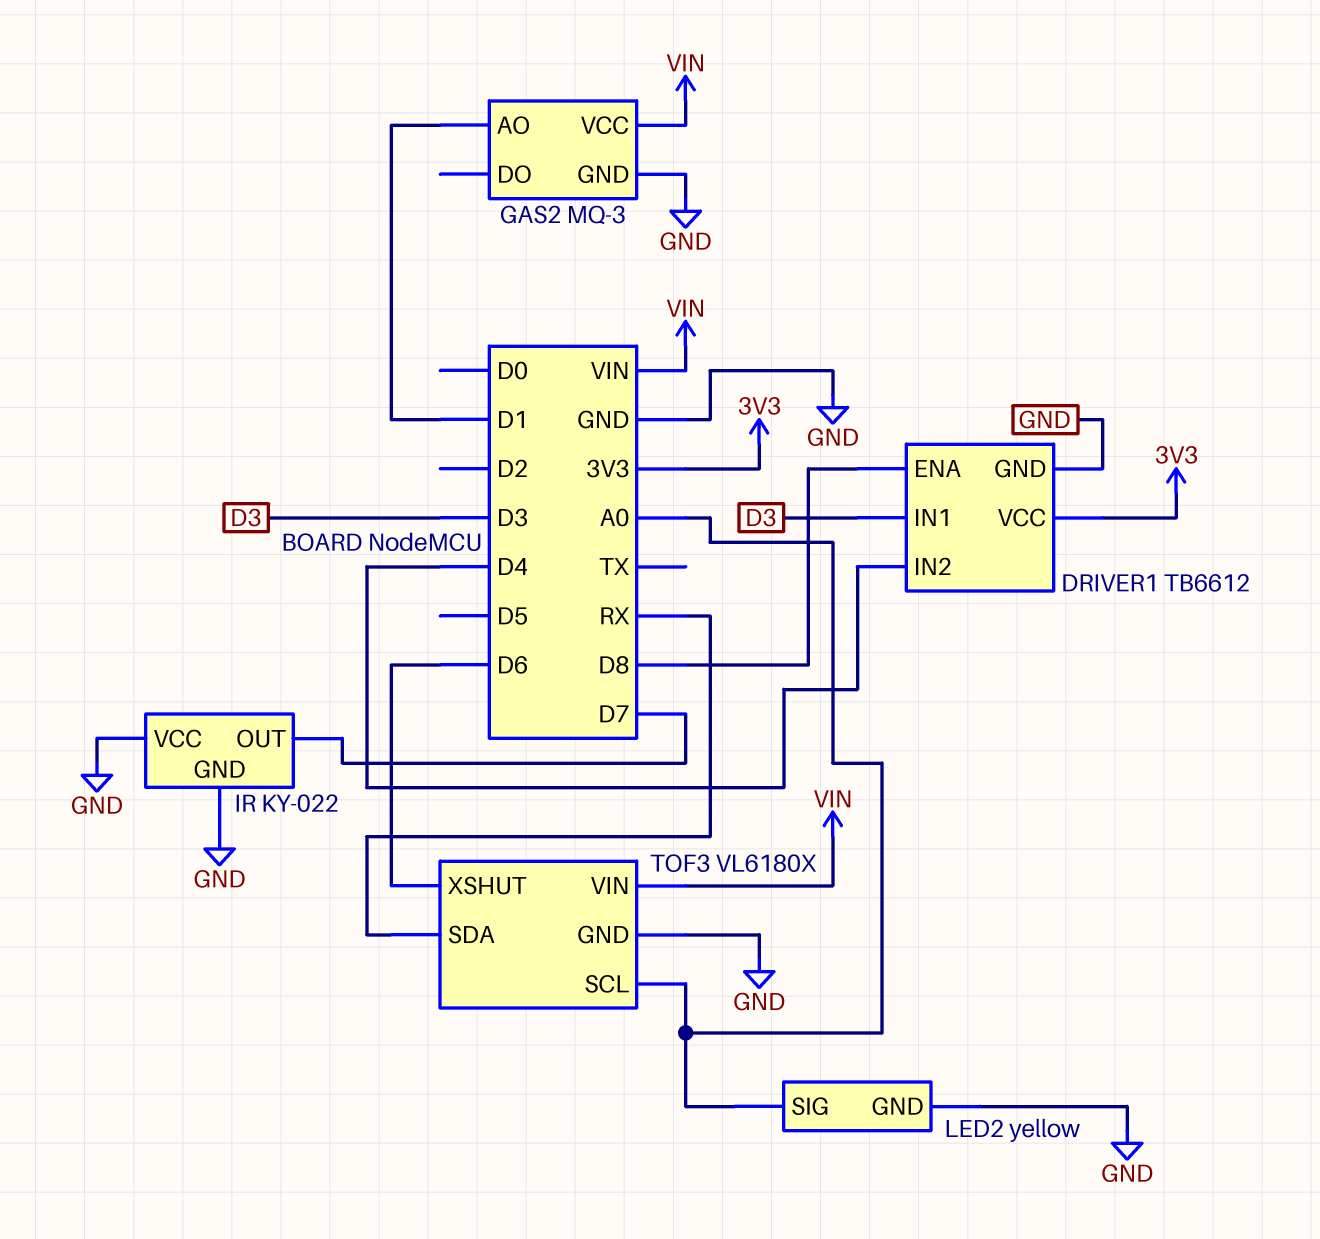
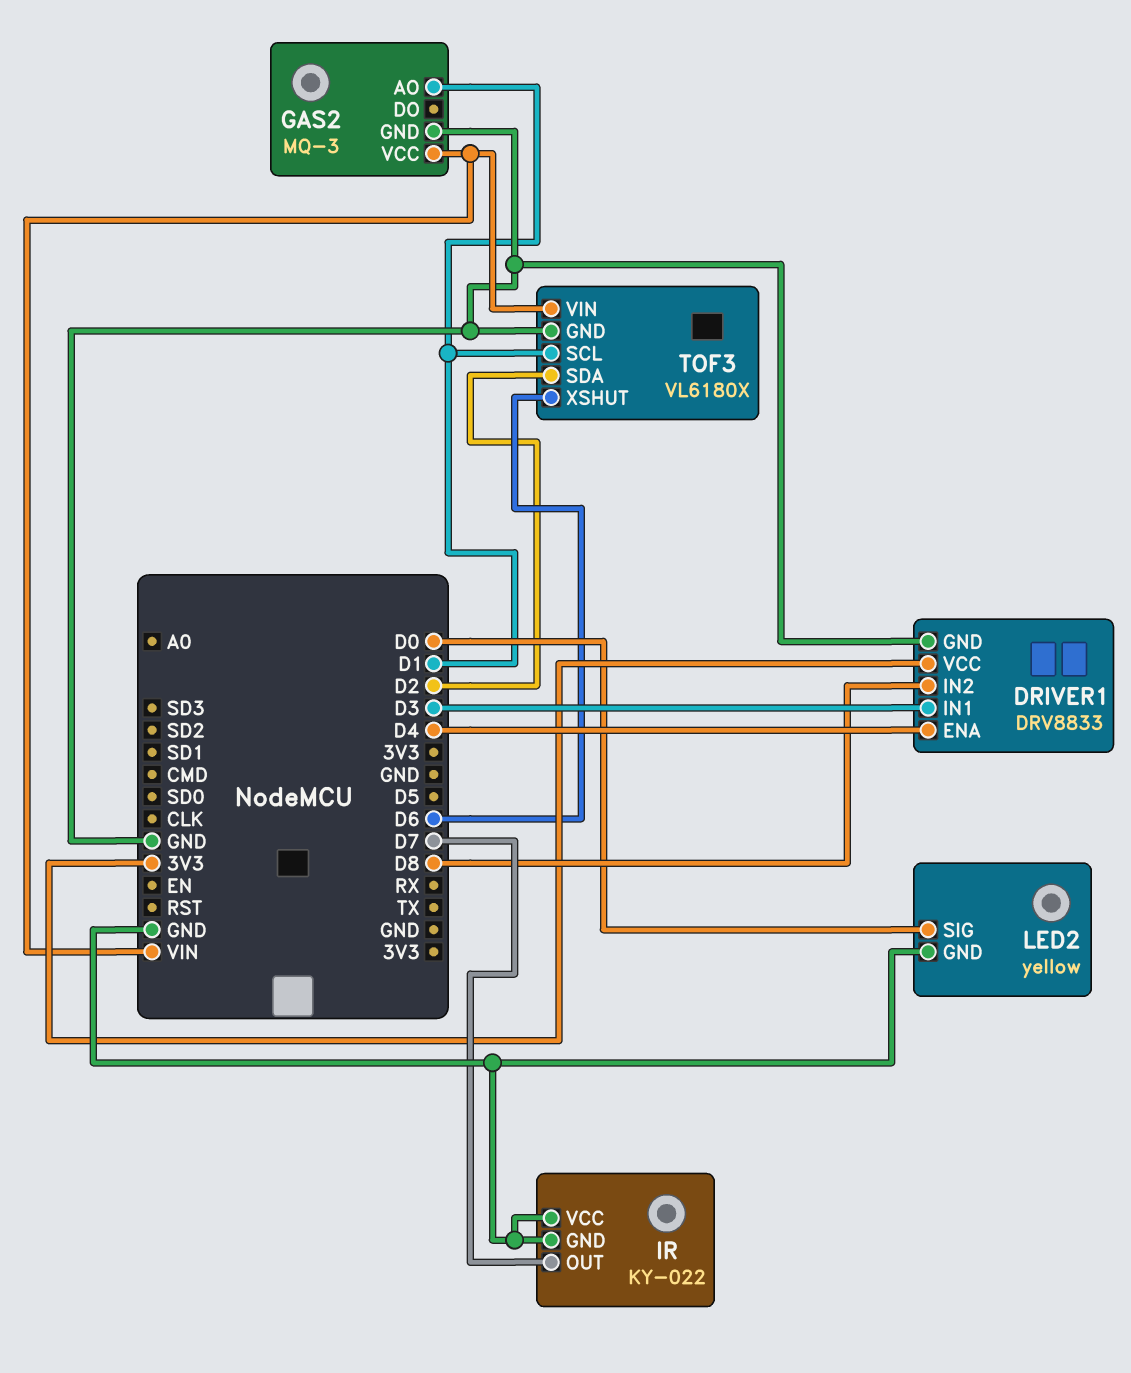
DRIVER1: TB6612 -> DRV8833
DRIVER1 pin ENA: D8 -> D4
DRIVER1 pin IN2: D4 -> D8
LED2 pin SIG: A0 -> D0
TOF3 pin SCL: A0 -> D1
TOF3 pin SDA: RX -> D2

